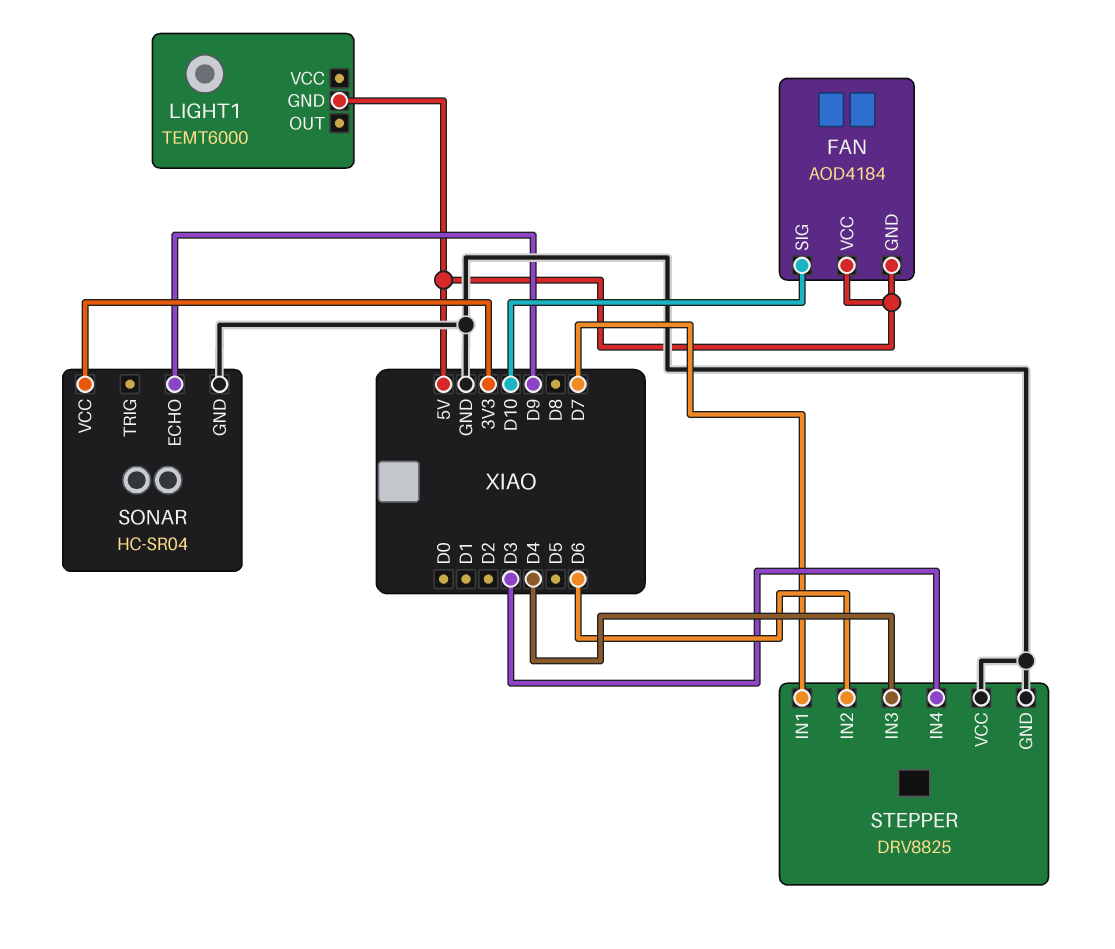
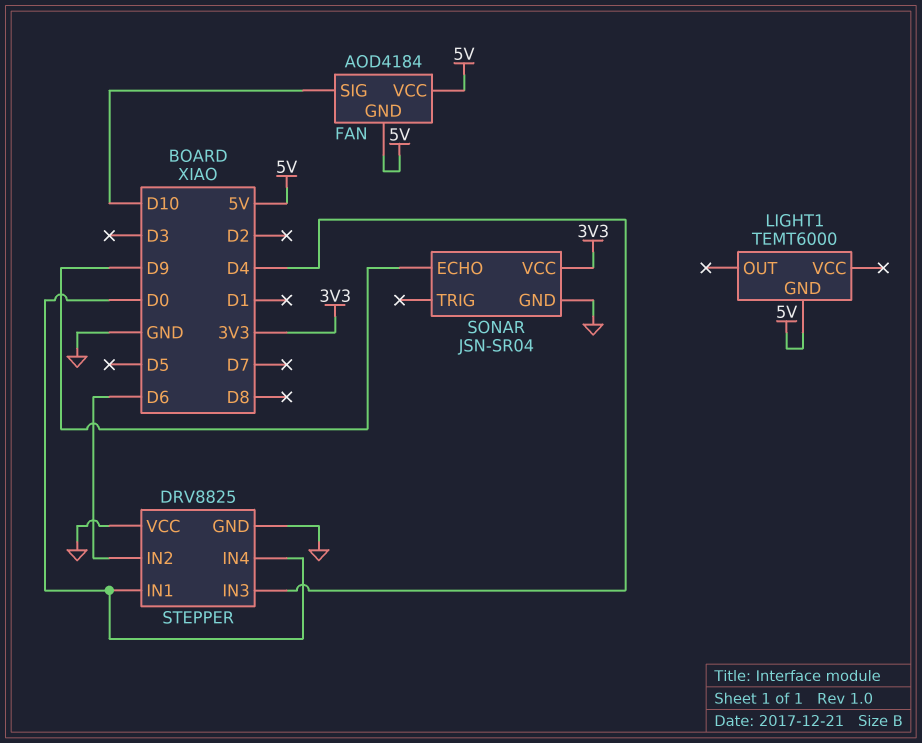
SONAR: HC-SR04 -> JSN-SR04
STEPPER pin IN1: D7 -> D0
STEPPER pin IN4: D3 -> D0

